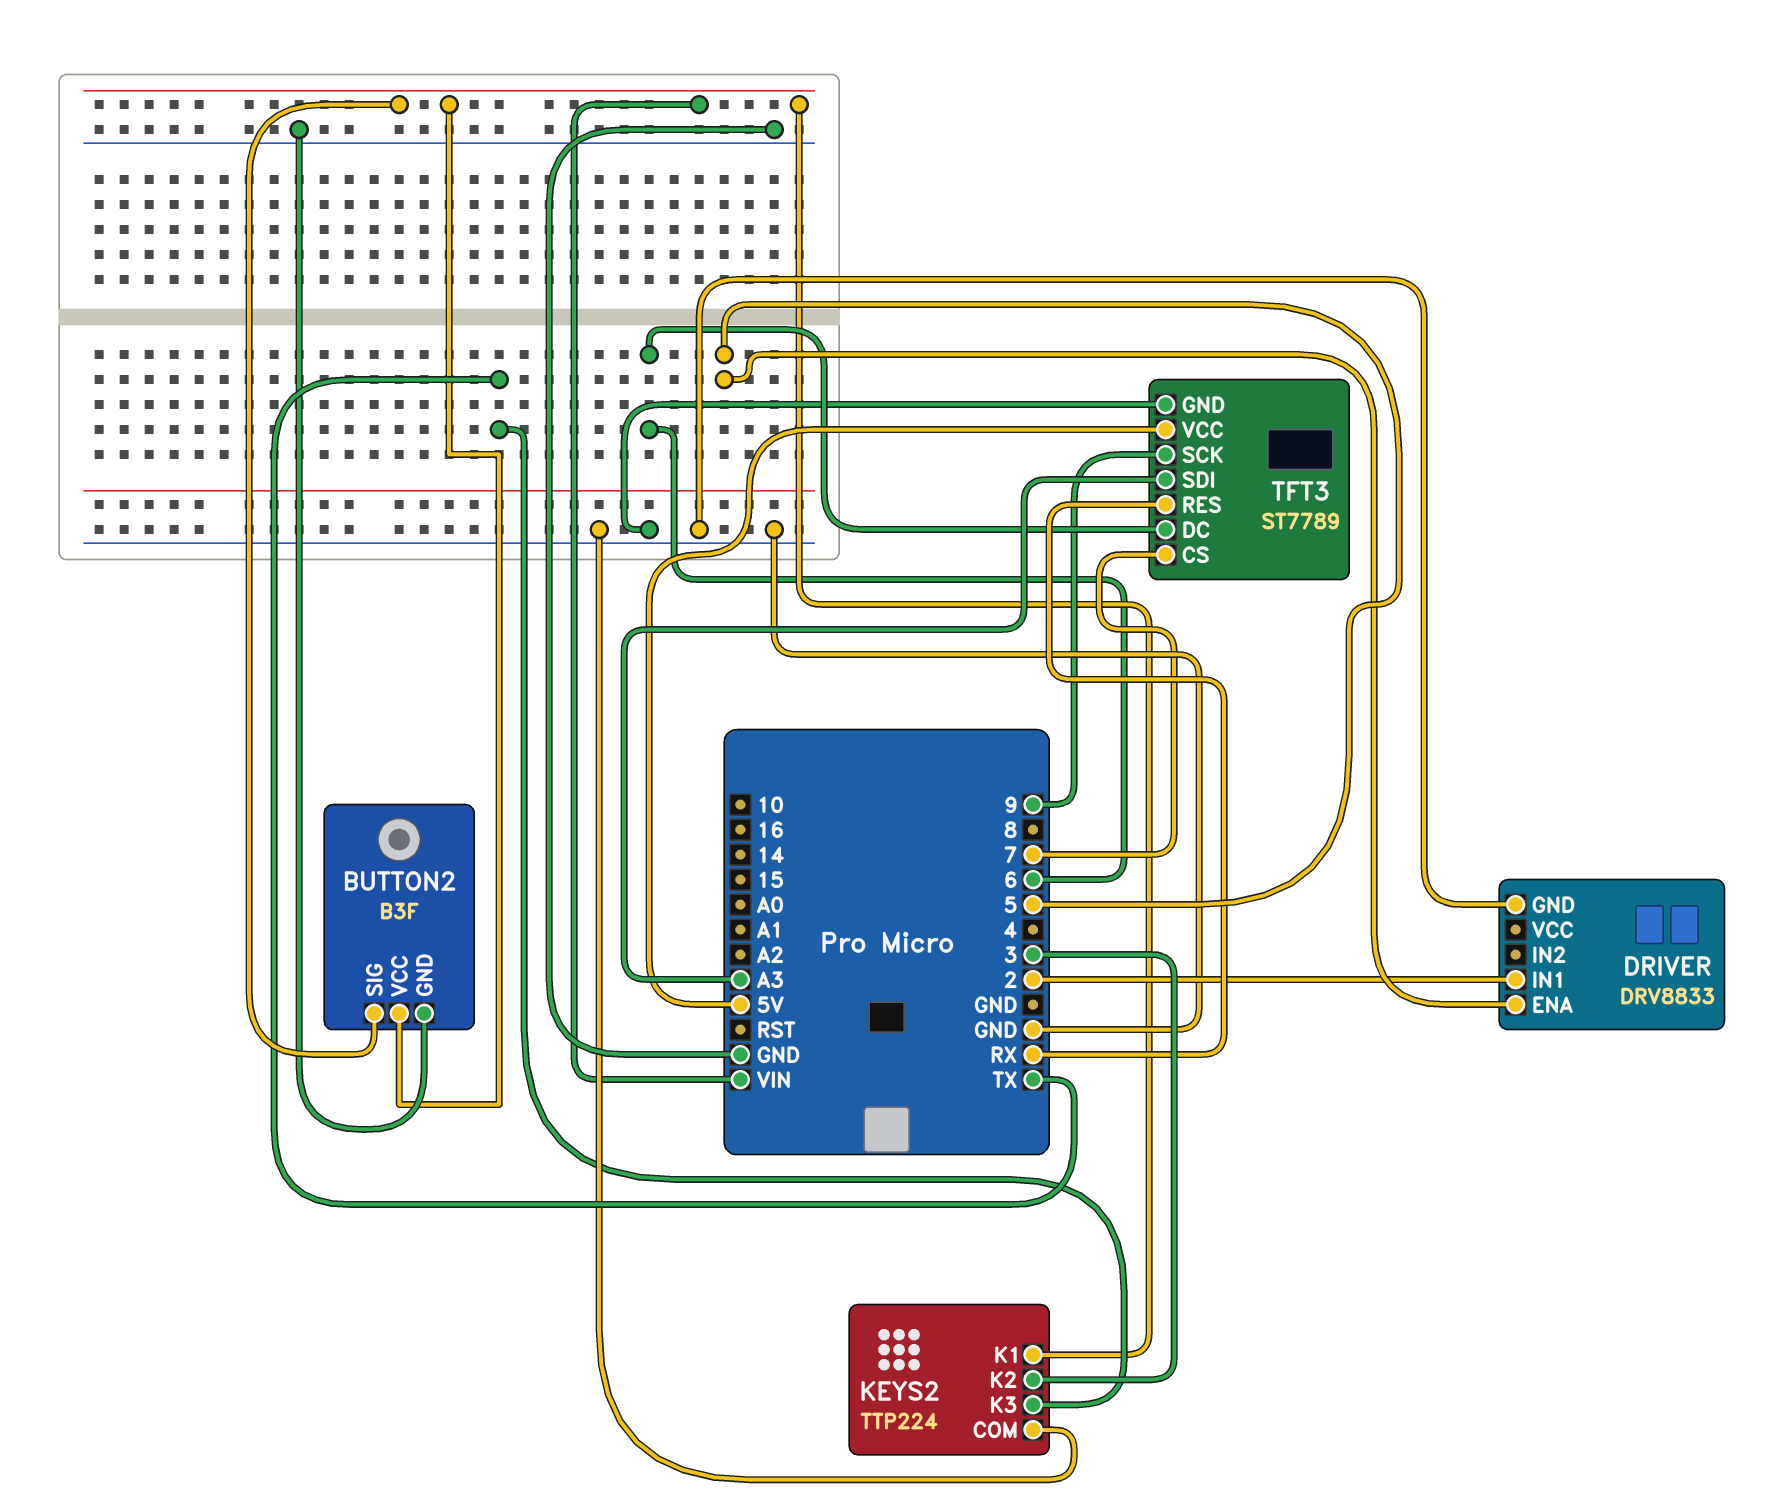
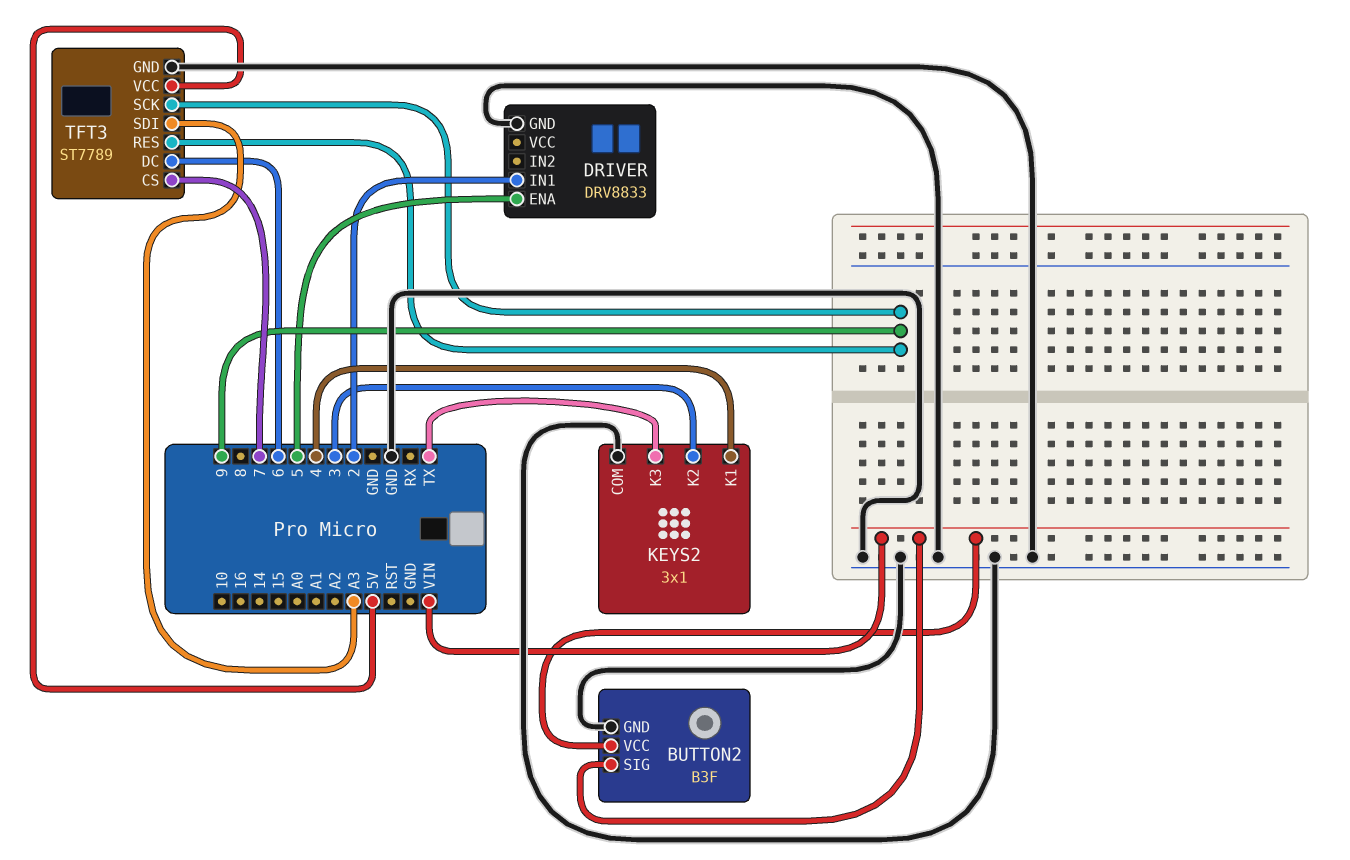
KEYS2: TTP224 -> 3x1
KEYS2 pin K1: VIN -> 4
TFT3 pin RES: RX -> 9

